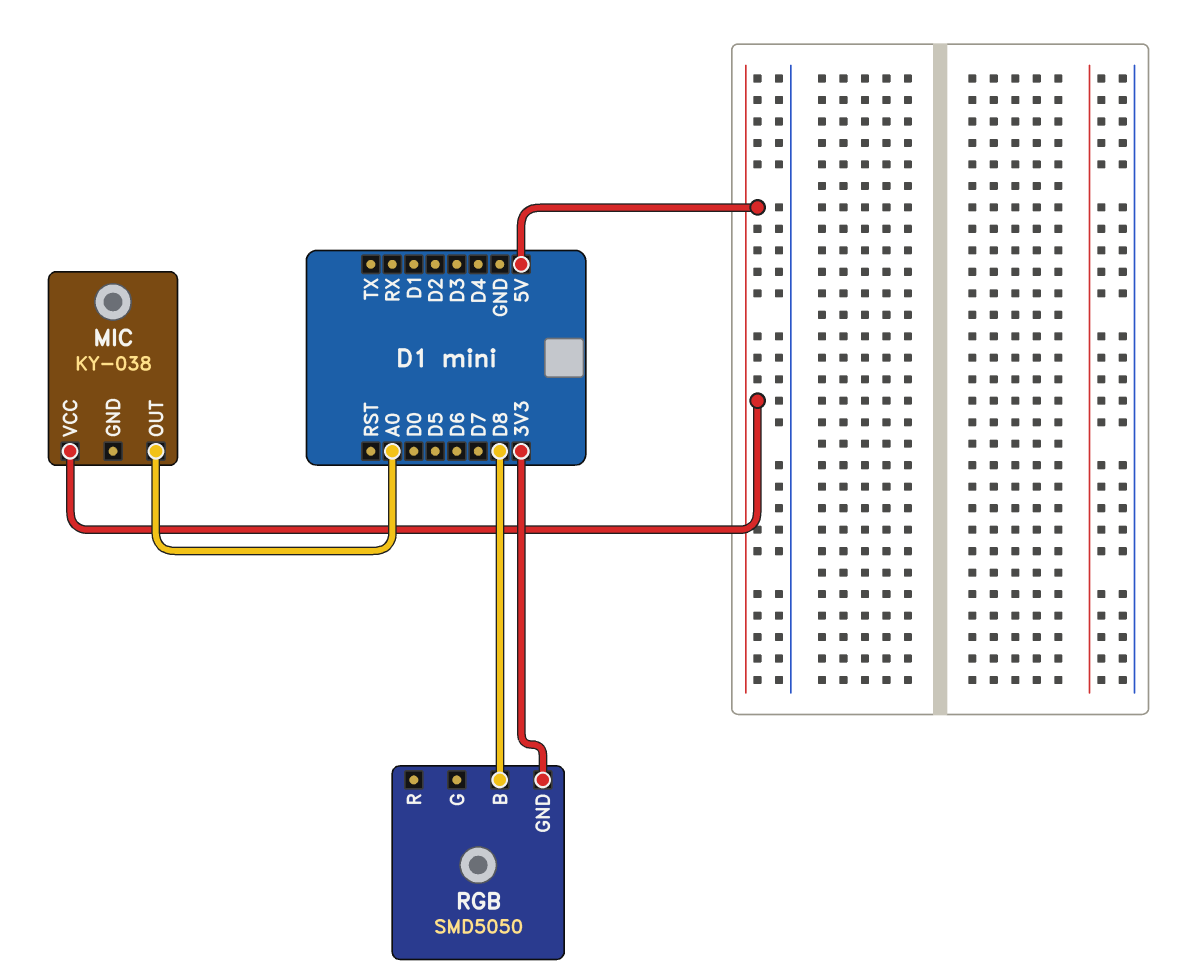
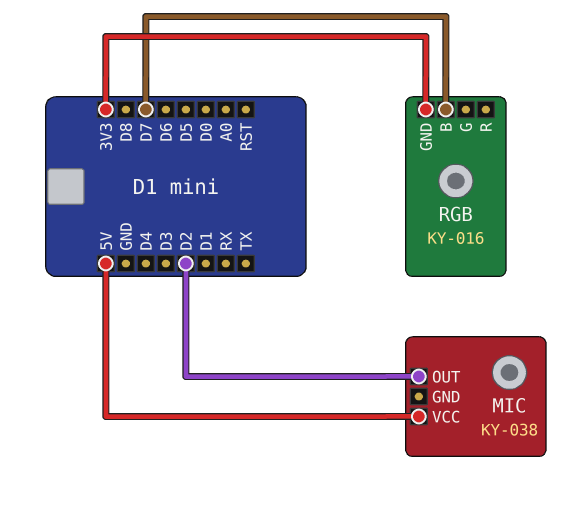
MIC pin OUT: A0 -> D2
RGB: SMD5050 -> KY-016
RGB pin B: D8 -> D7

